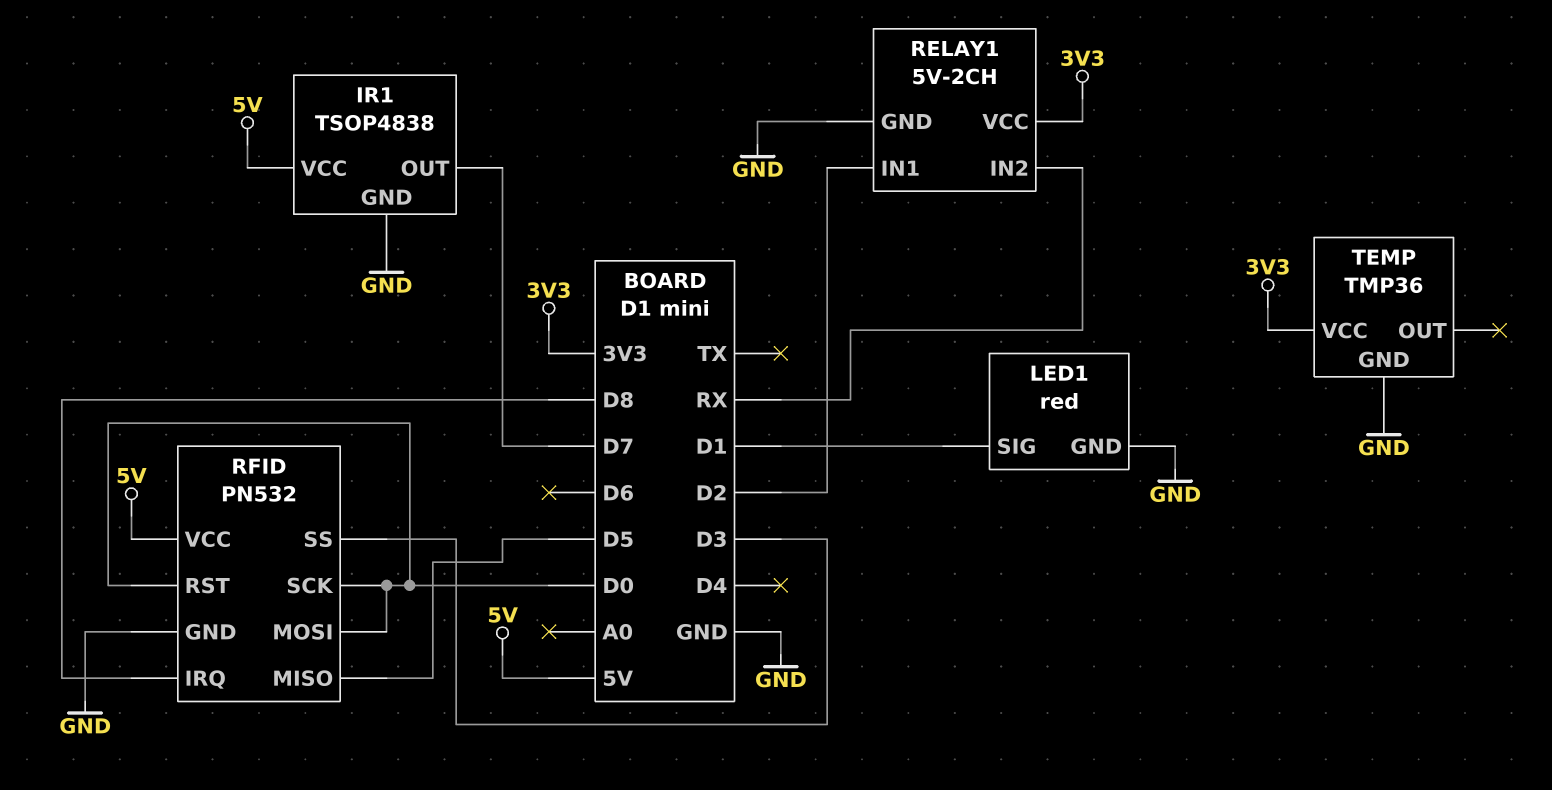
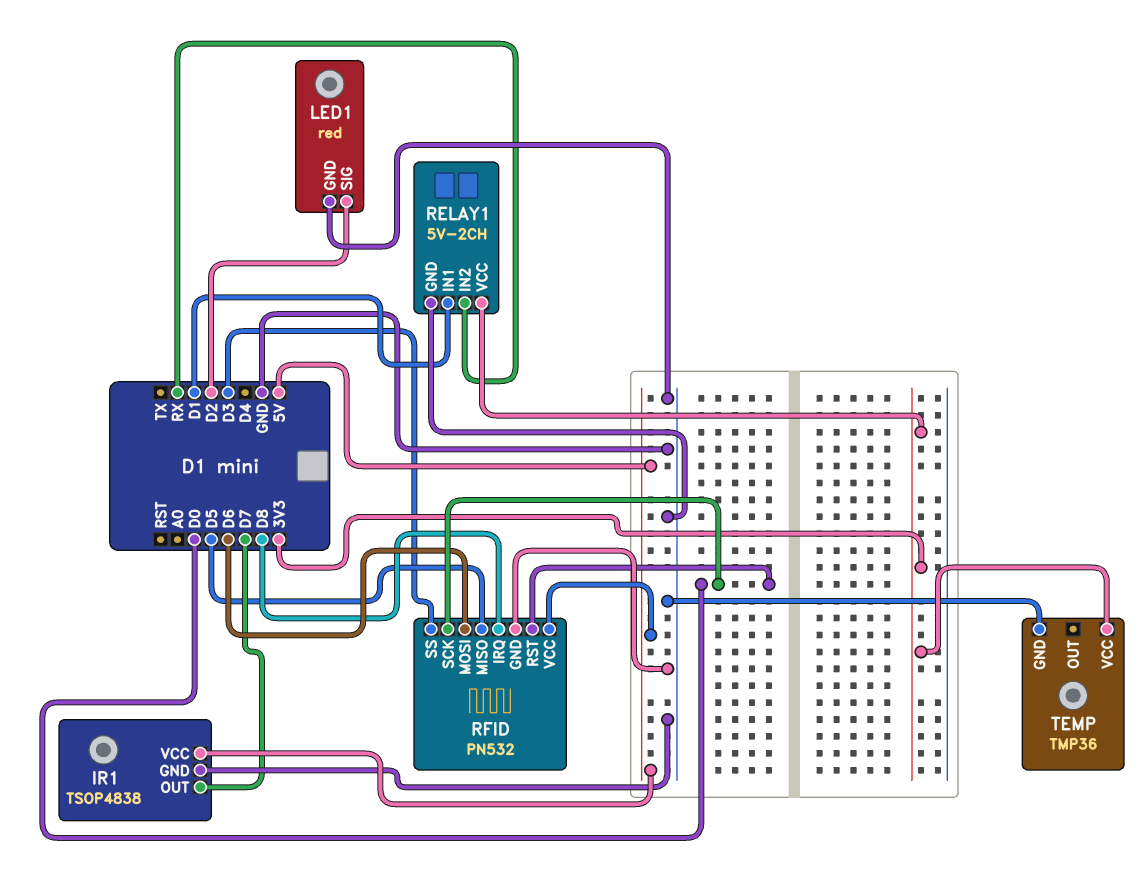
LED1 pin SIG: D1 -> D2
RELAY1 pin IN1: D2 -> D1
RFID pin MOSI: D0 -> D6

